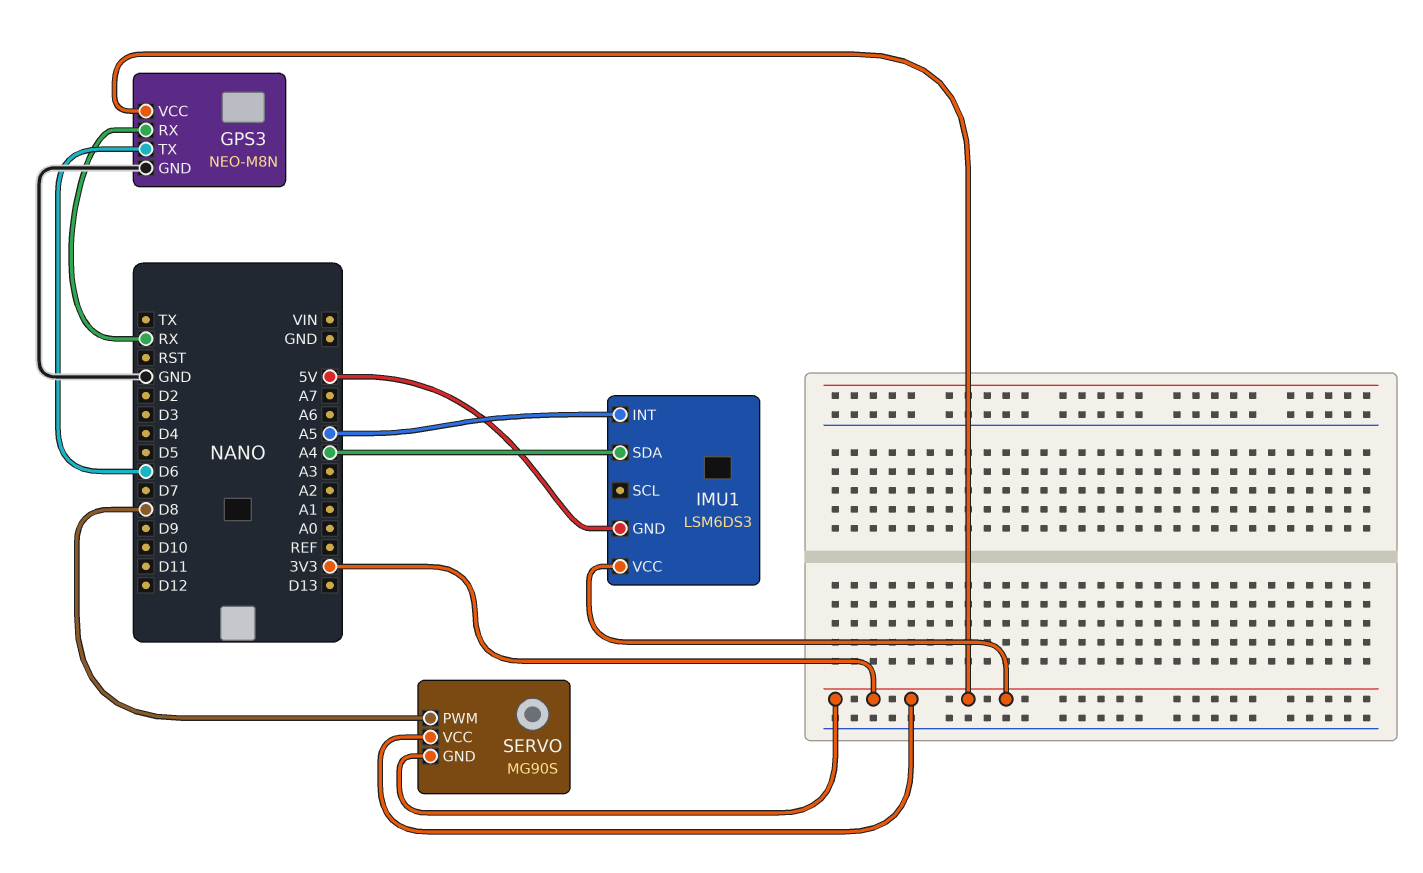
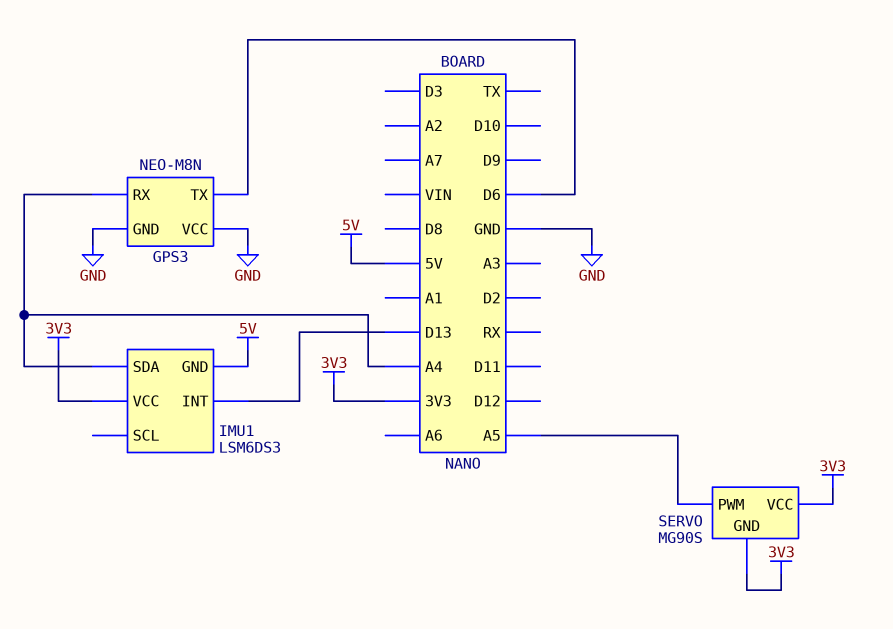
GPS3 pin RX: RX -> A4
GPS3 pin VCC: 3V3 -> GND
IMU1 pin INT: A5 -> D13
SERVO pin PWM: D8 -> A5

